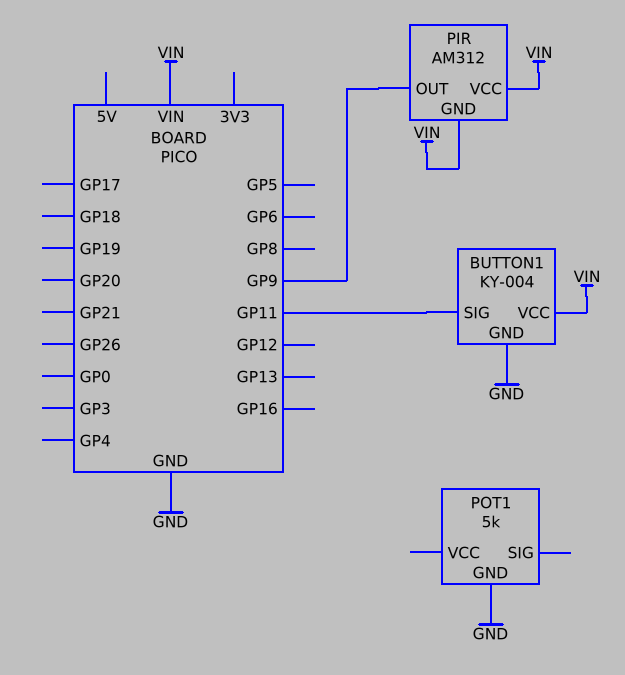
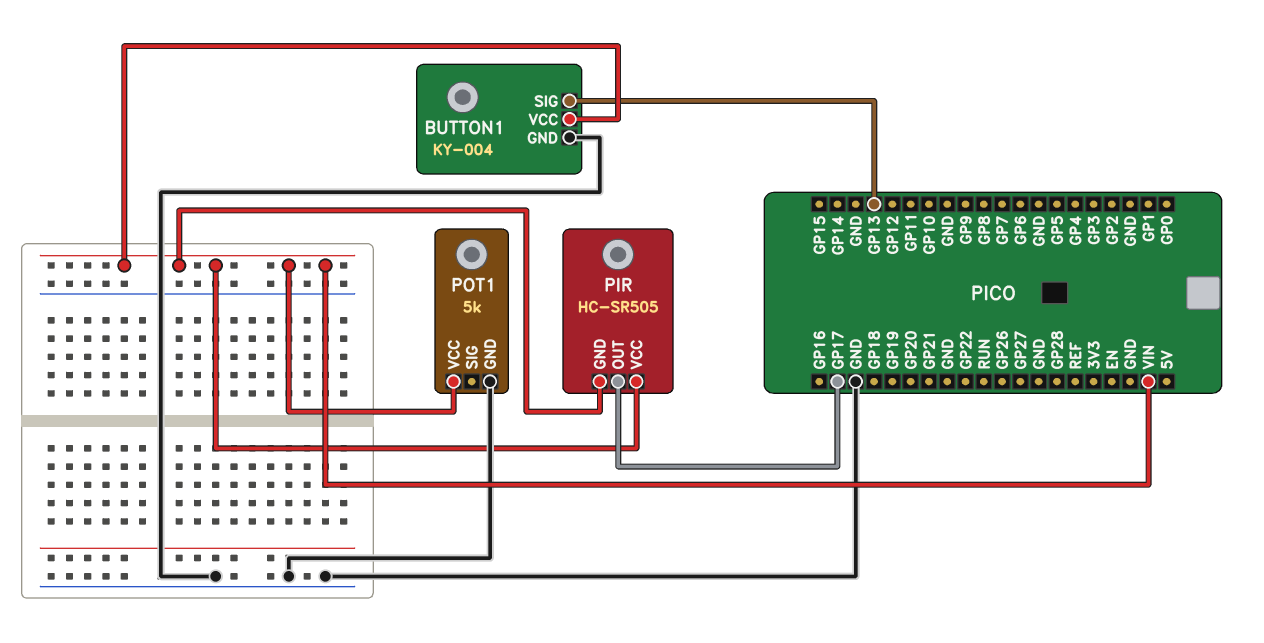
BUTTON1 pin SIG: GP11 -> GP13
PIR: AM312 -> HC-SR505
PIR pin OUT: GP9 -> GP17
POT1 pin VCC: none -> VIN

